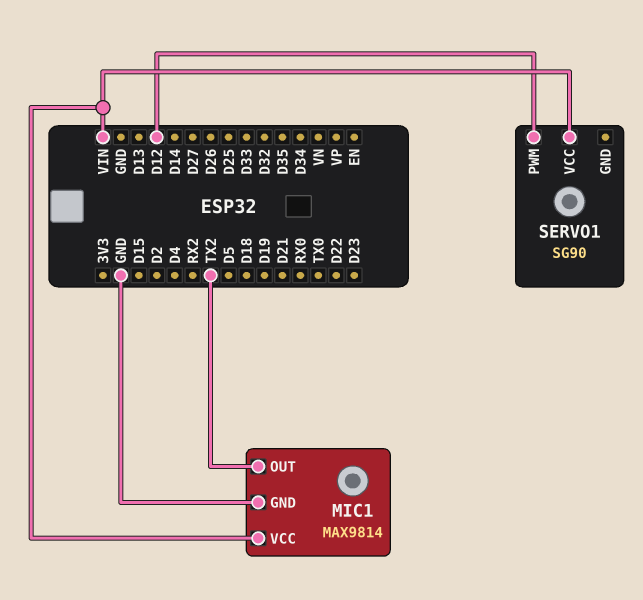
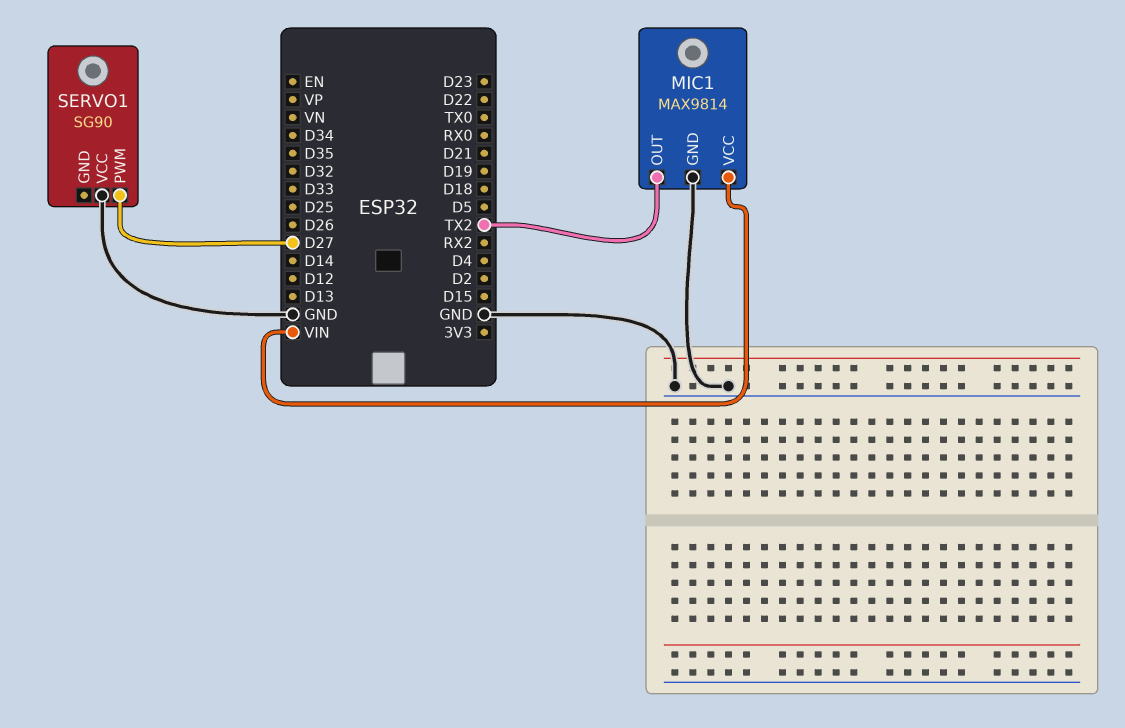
SERVO1 pin PWM: D12 -> D27
SERVO1 pin VCC: VIN -> GND

